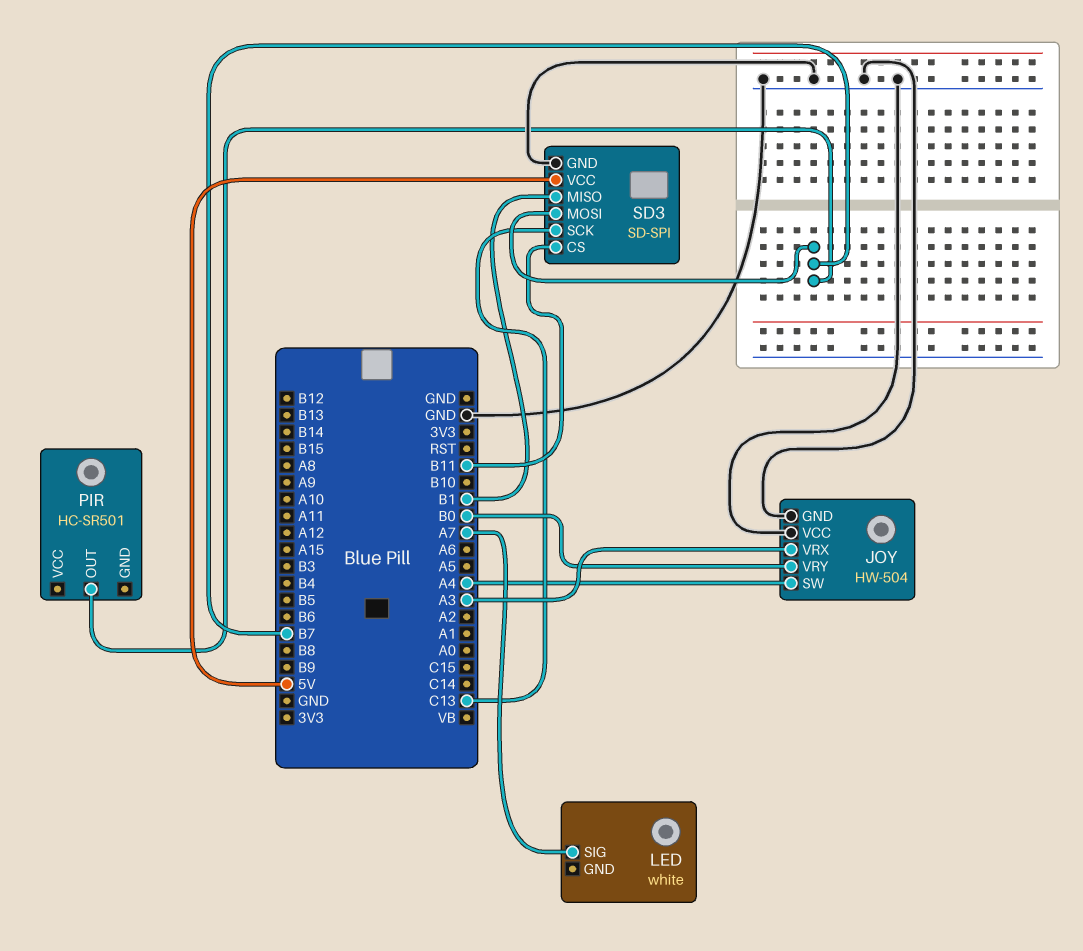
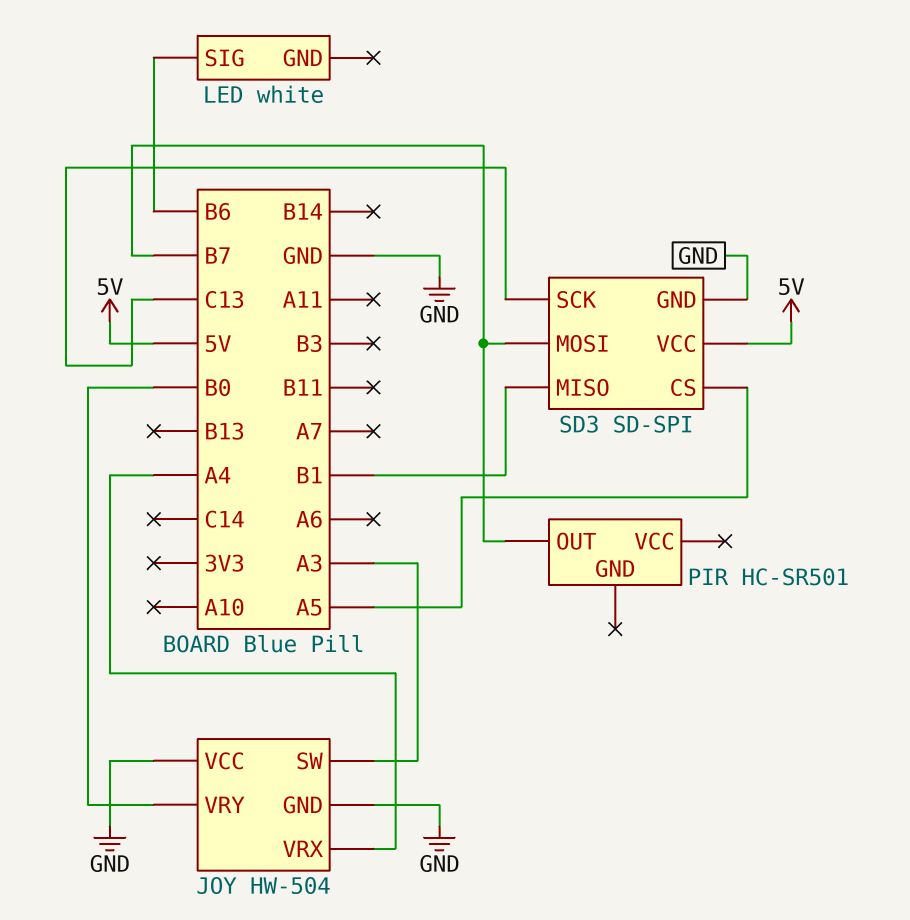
JOY pin SW: A4 -> A3
JOY pin VRX: A3 -> A4
LED pin SIG: A7 -> B6
SD3 pin CS: B11 -> A5

